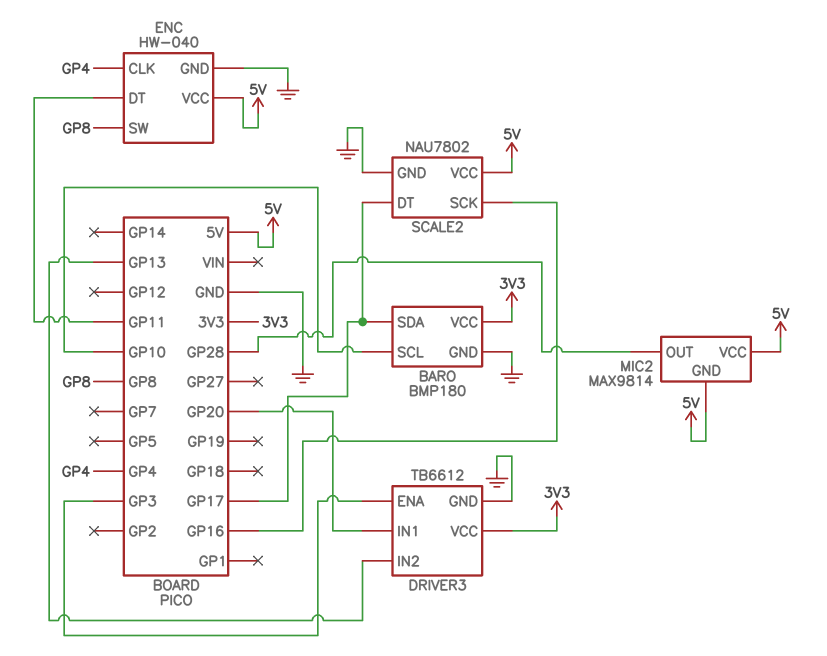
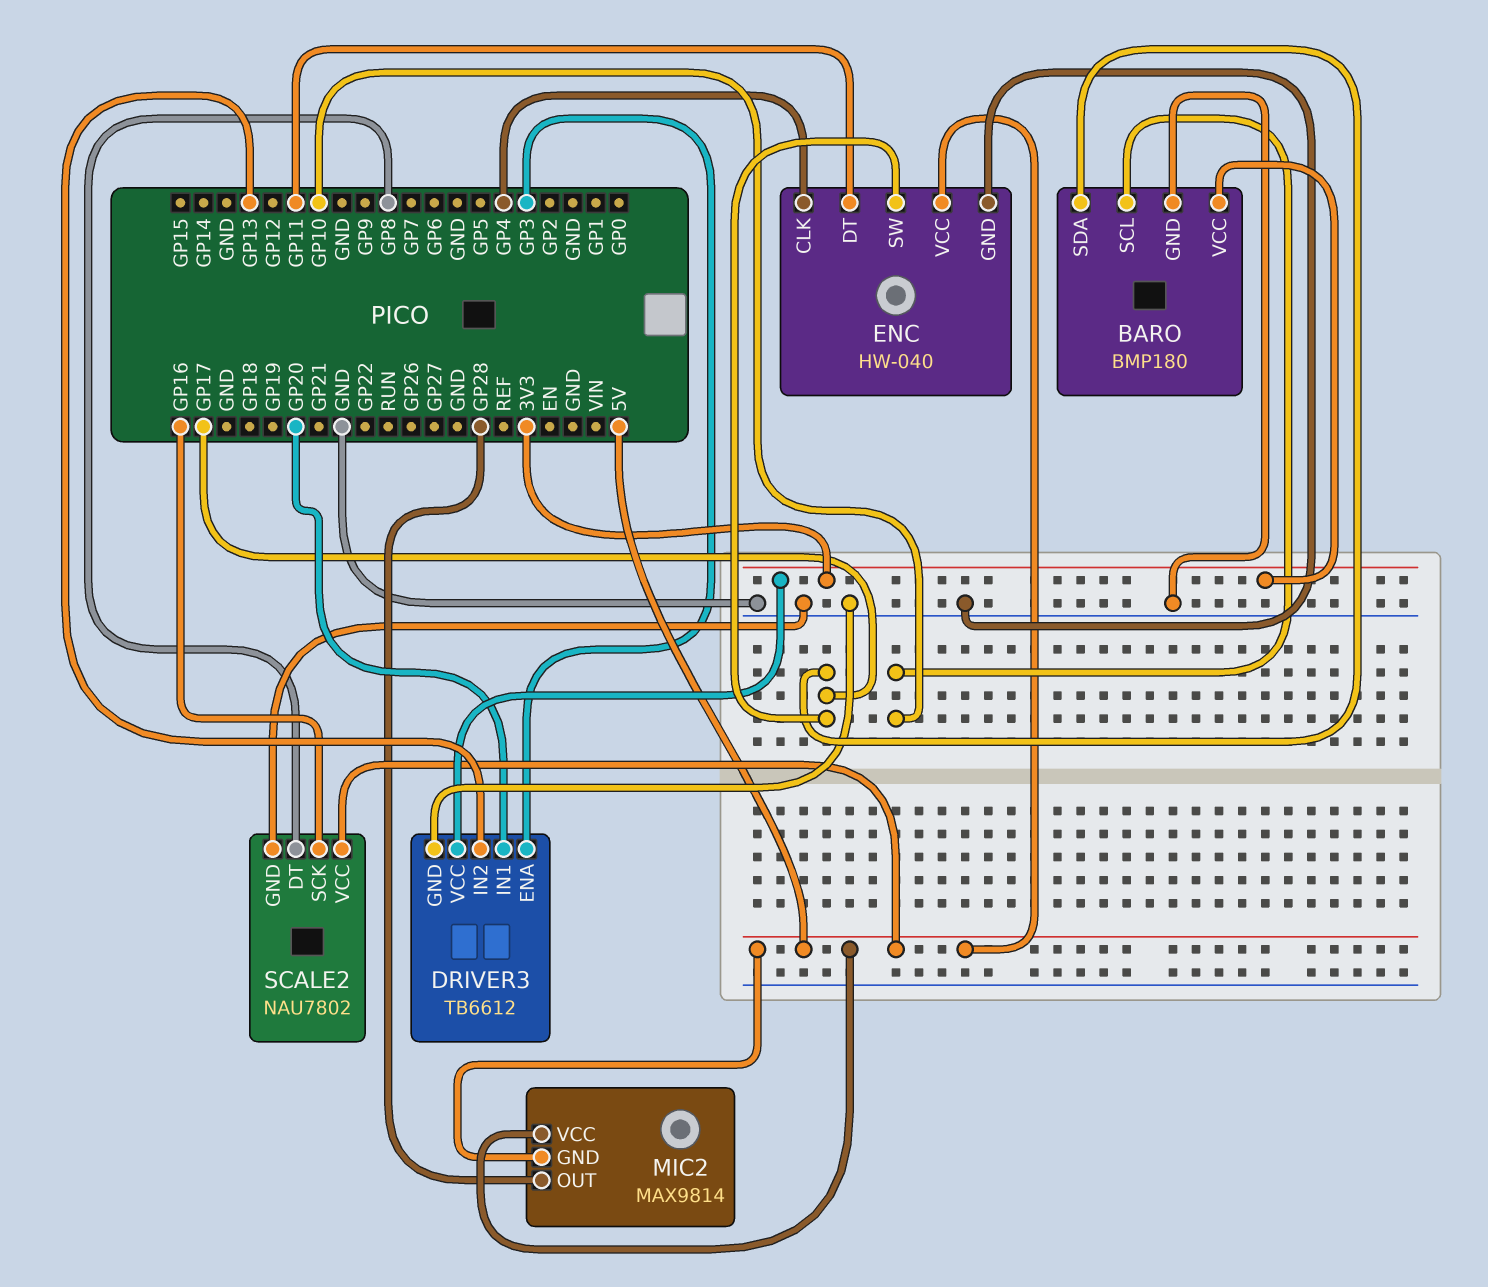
ENC pin SW: GP8 -> GP17
SCALE2 pin DT: GP17 -> GP8

